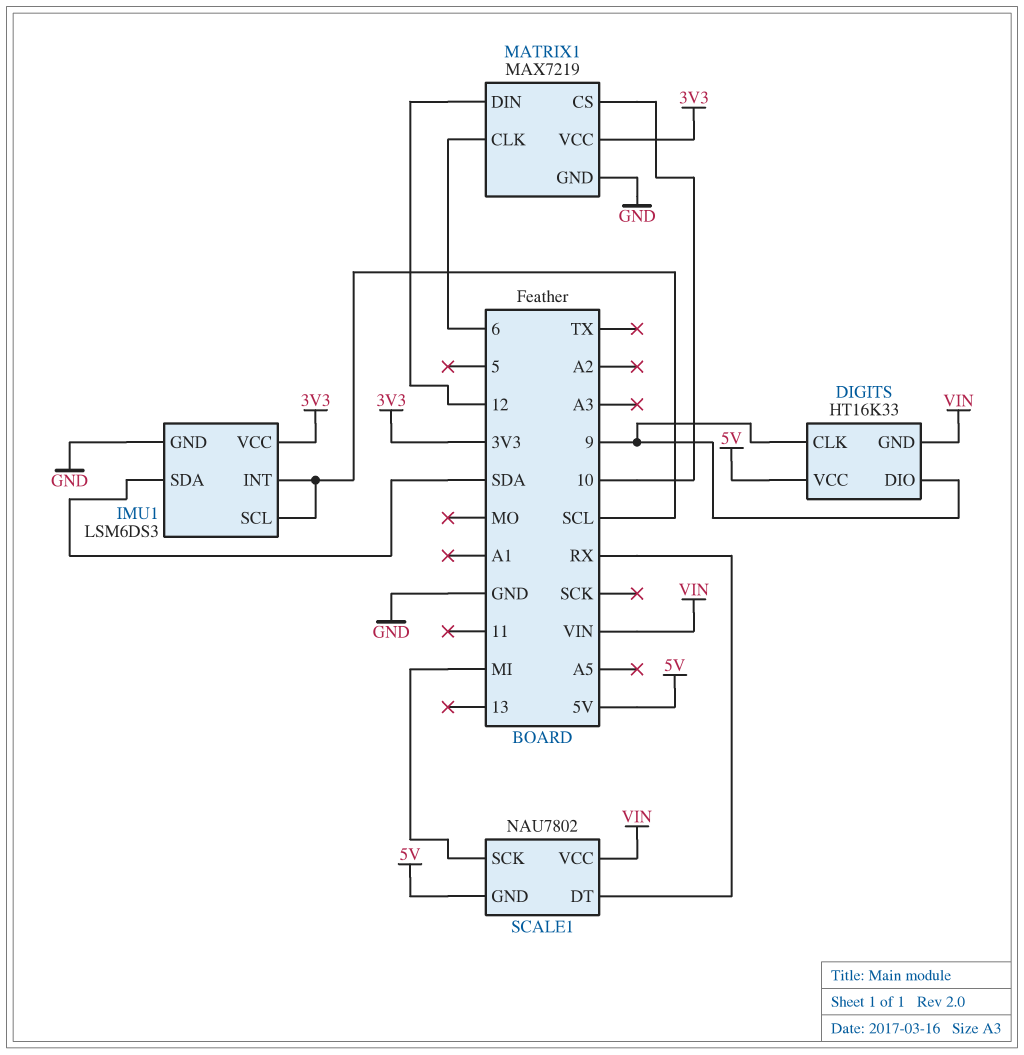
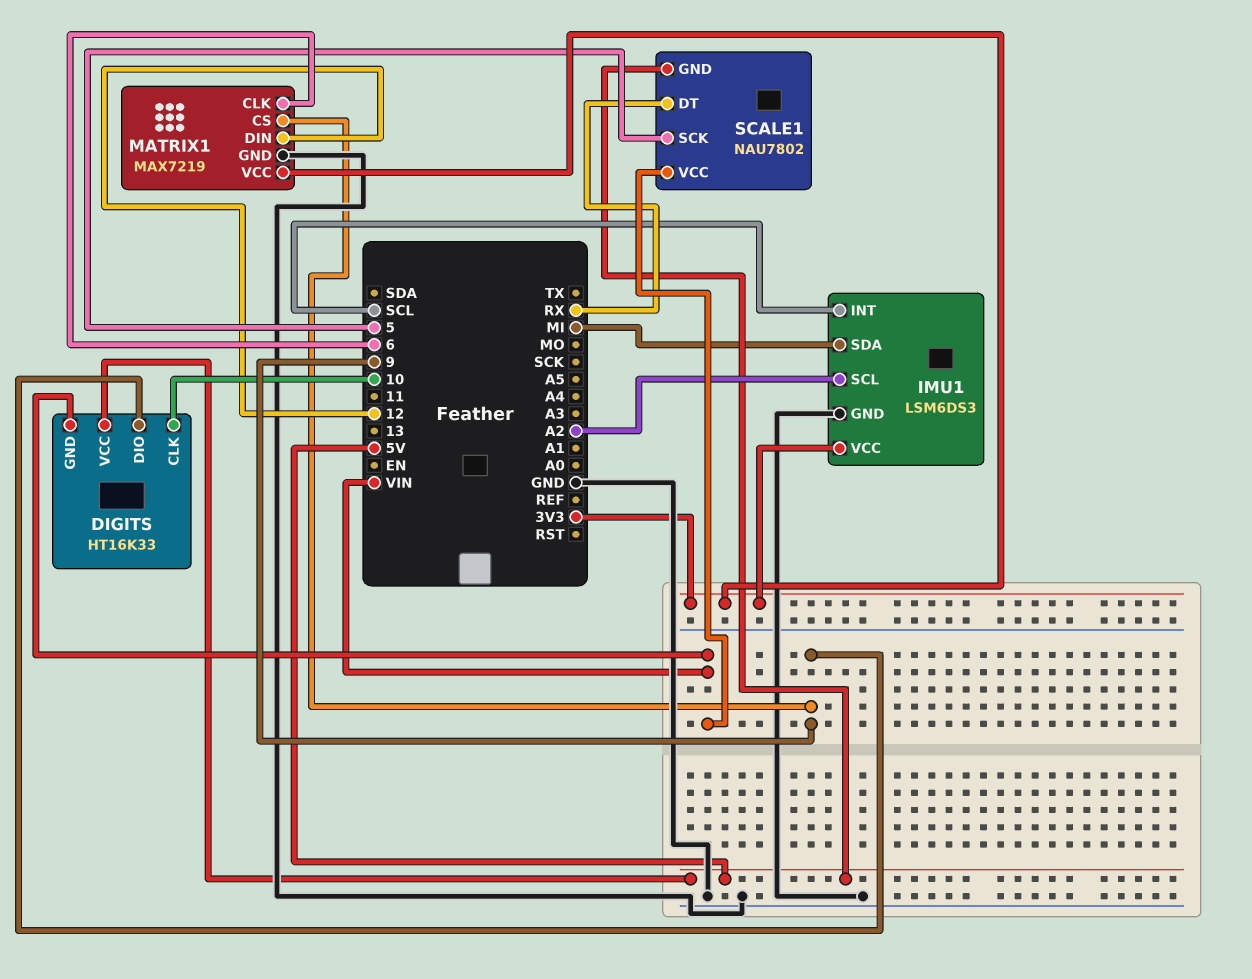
DIGITS pin CLK: 9 -> 10
IMU1 pin SCL: SCL -> A2
IMU1 pin SDA: SDA -> MI
MATRIX1 pin CS: 10 -> 9
SCALE1 pin SCK: MI -> 5

